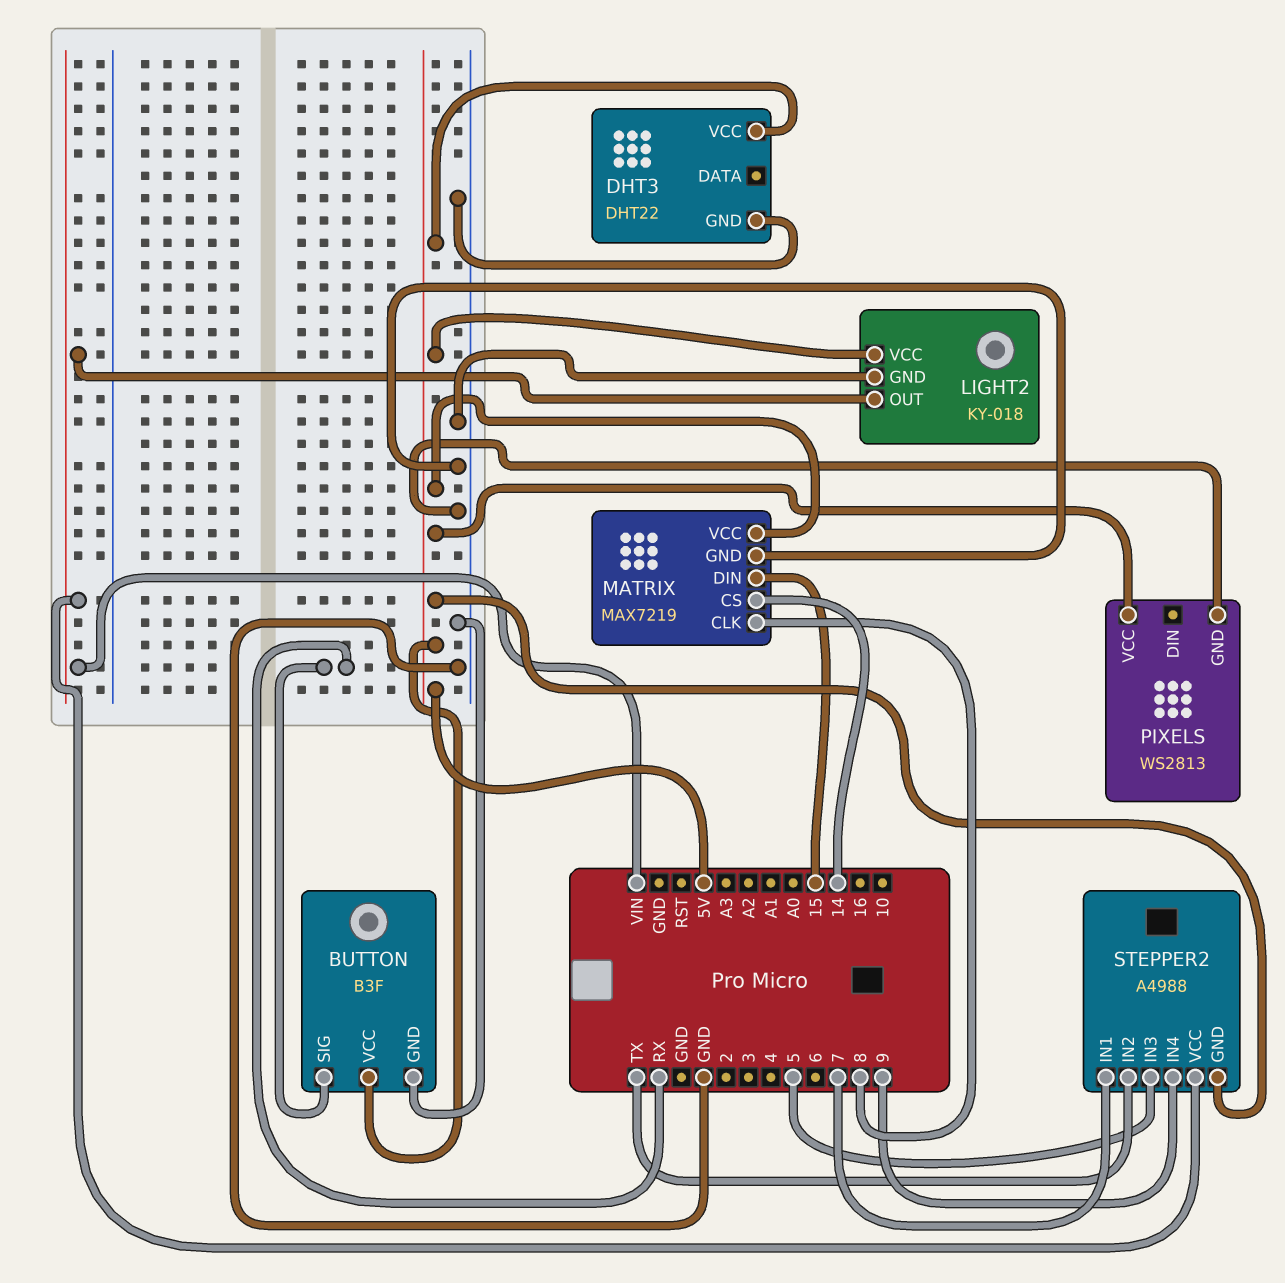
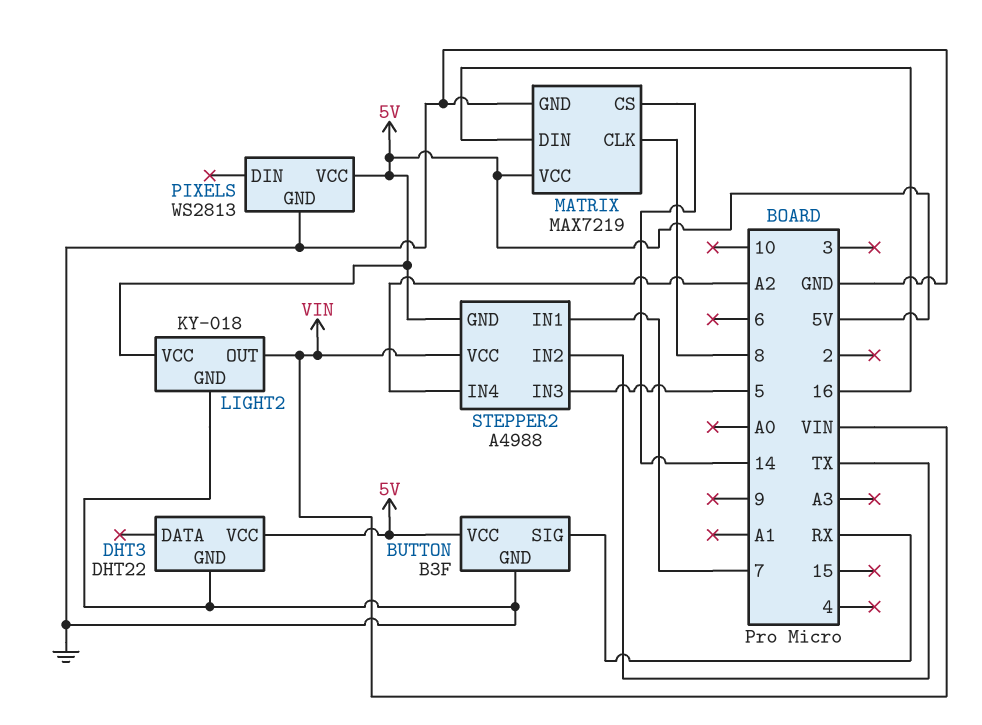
MATRIX pin DIN: 15 -> 16
STEPPER2 pin IN4: 9 -> A2

